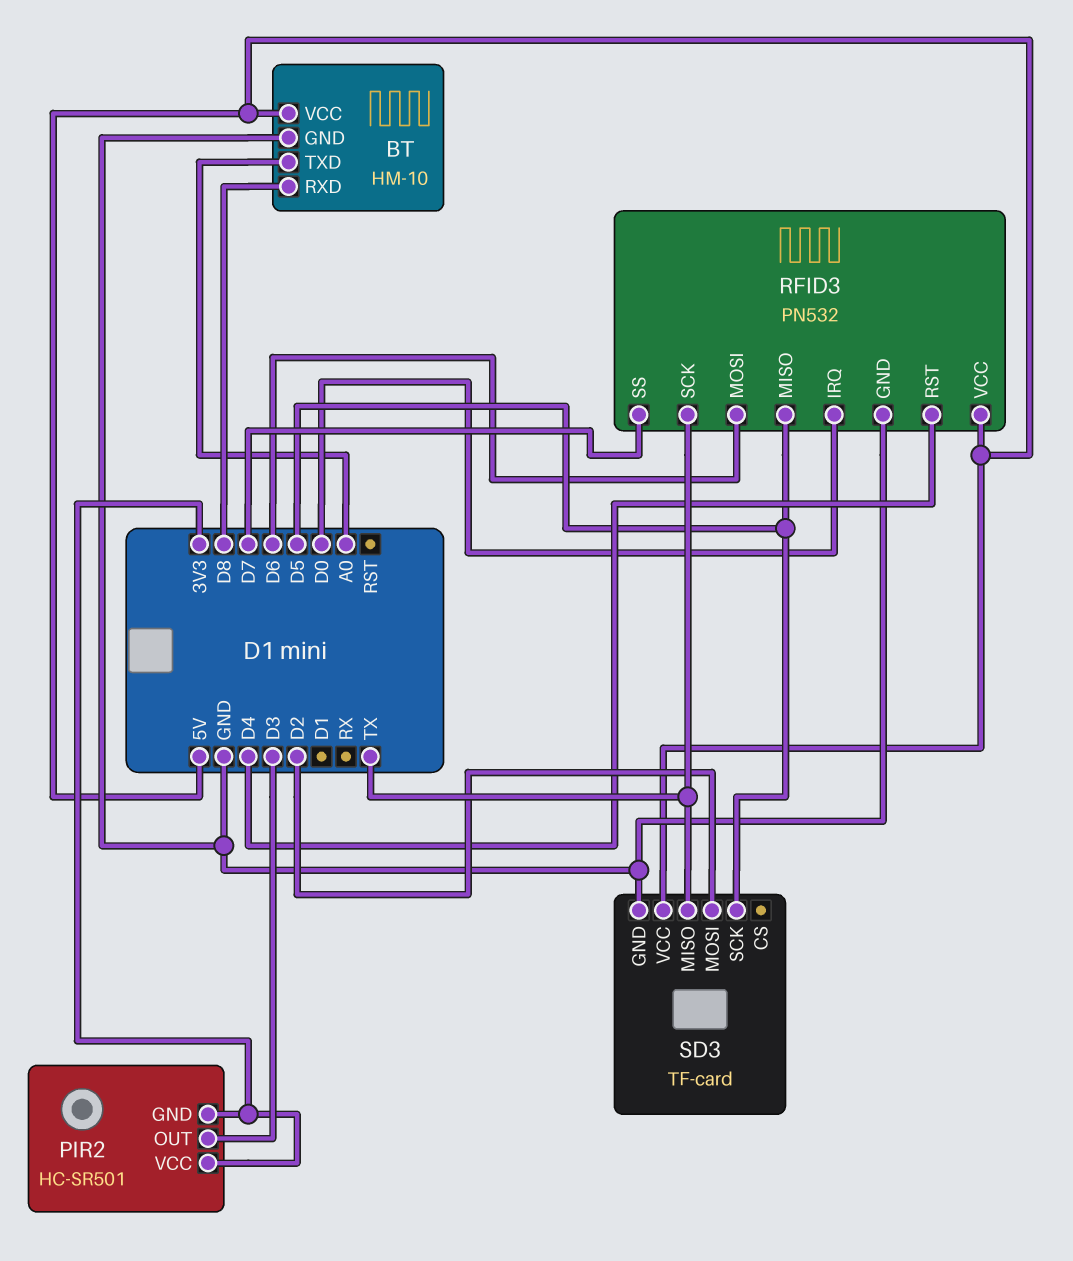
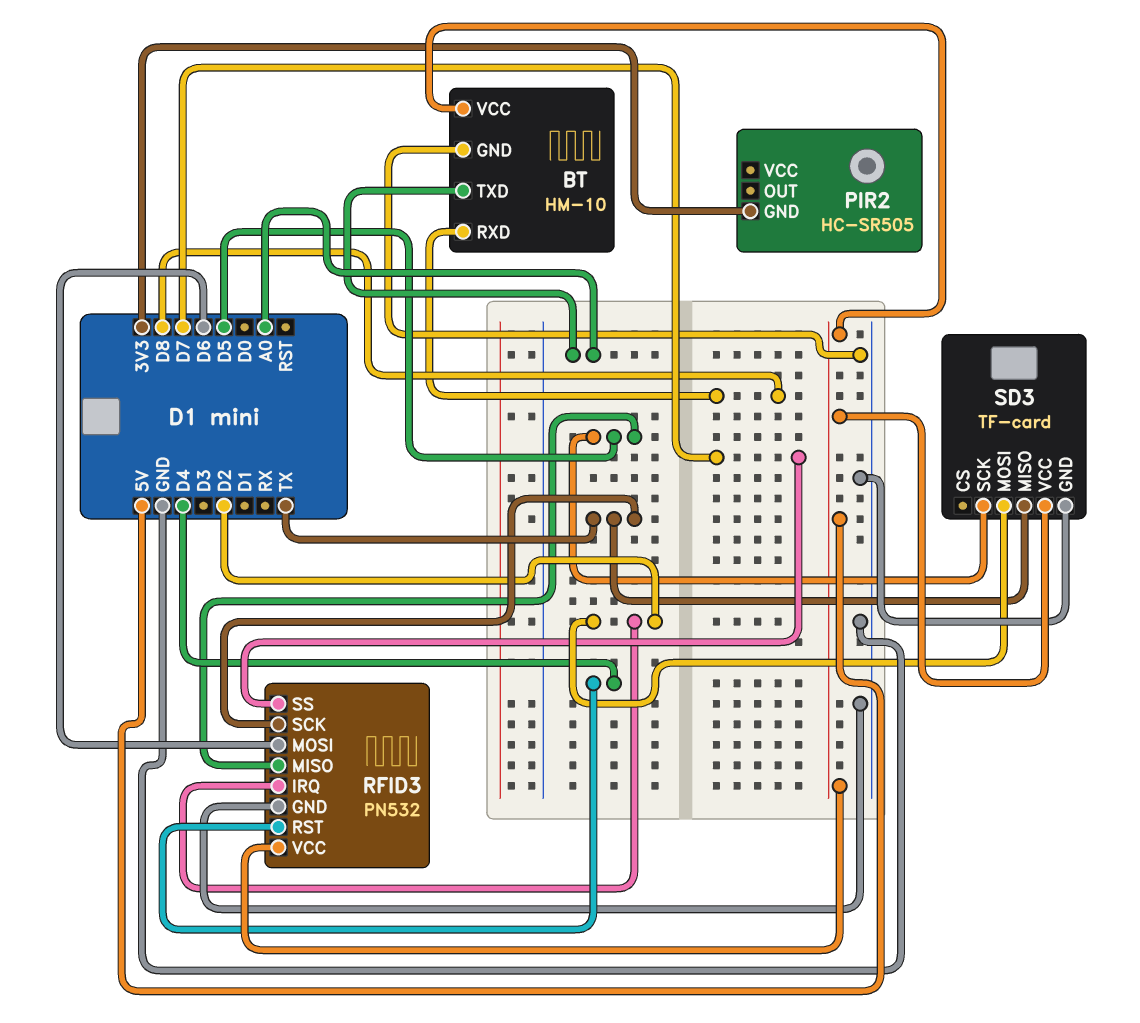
PIR2: HC-SR501 -> HC-SR505
PIR2 pin OUT: D3 -> none
PIR2 pin VCC: 3V3 -> none
RFID3 pin IRQ: D0 -> D2

